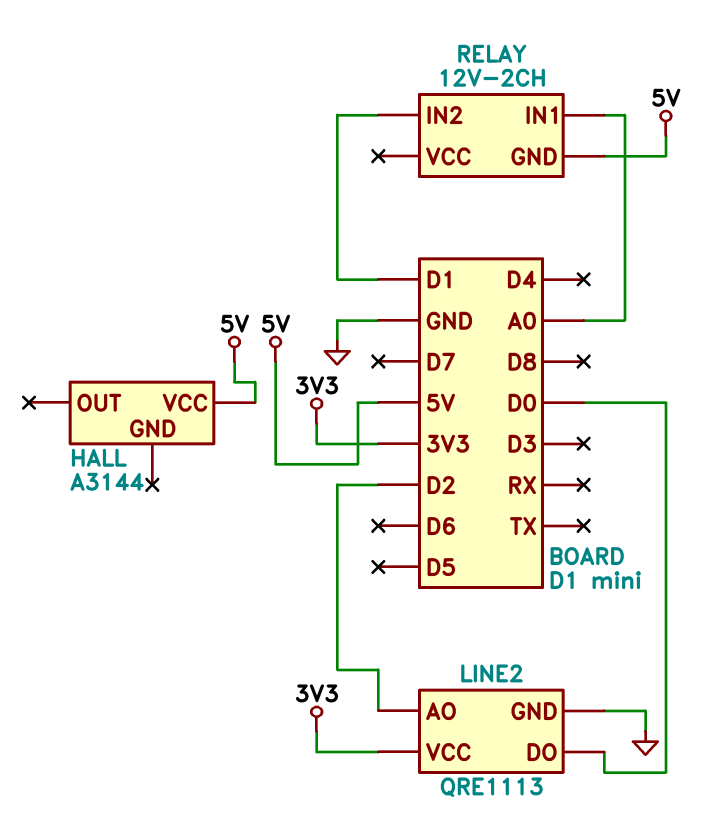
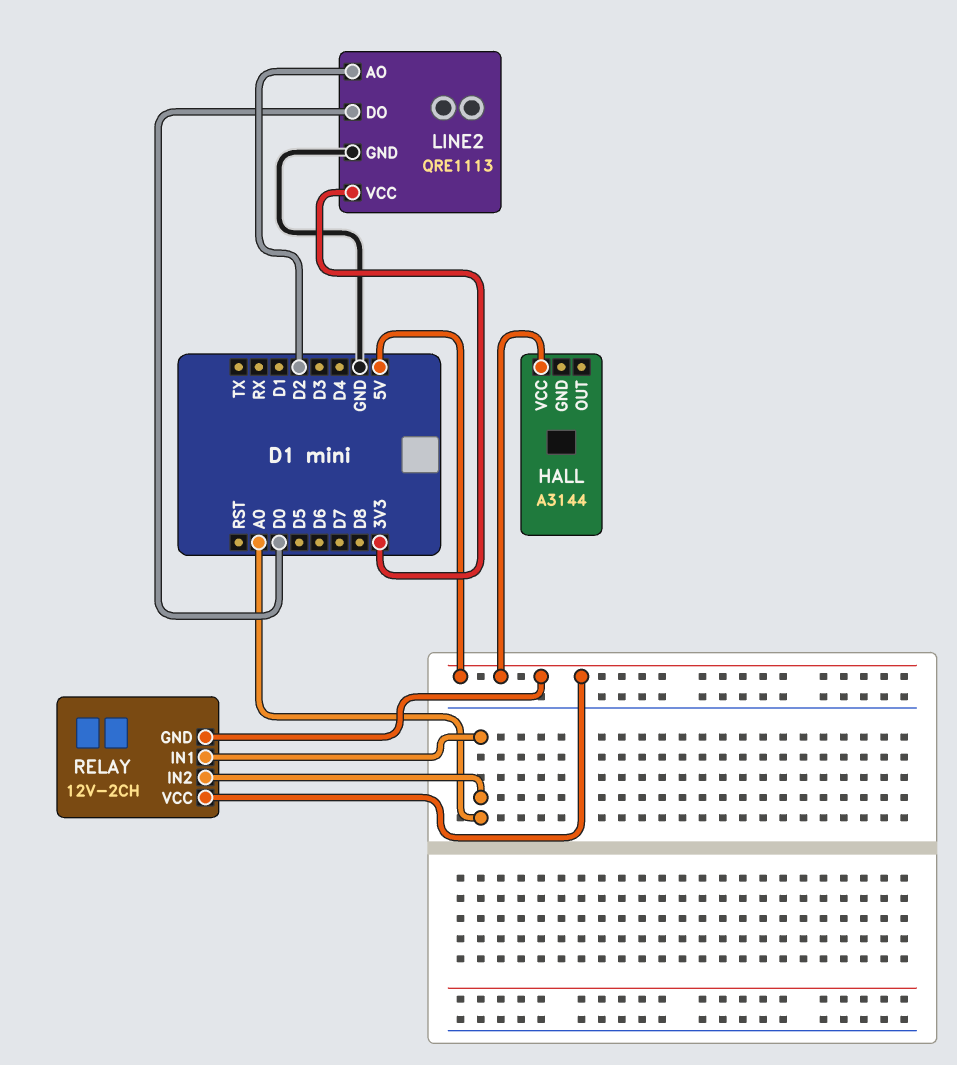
RELAY pin IN2: D1 -> A0
RELAY pin VCC: none -> 5V

